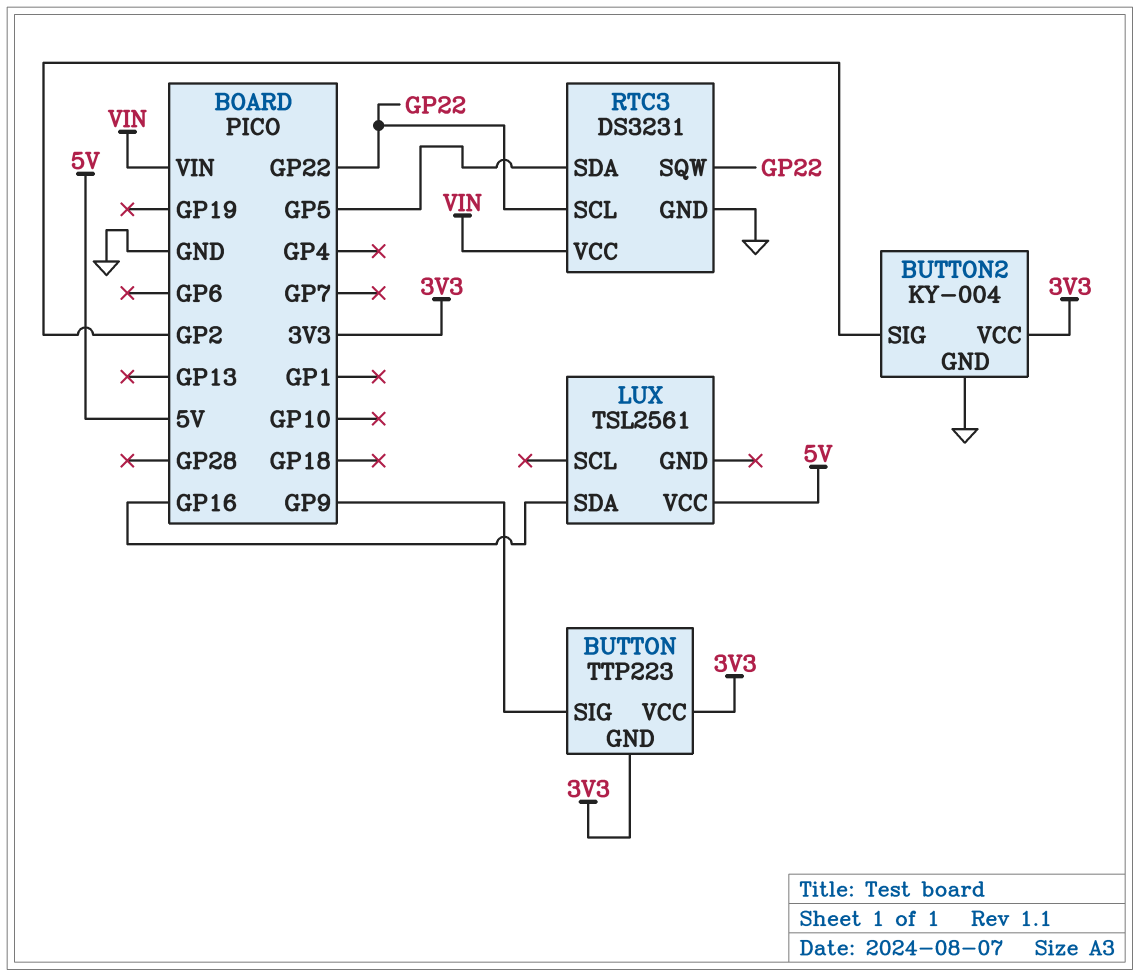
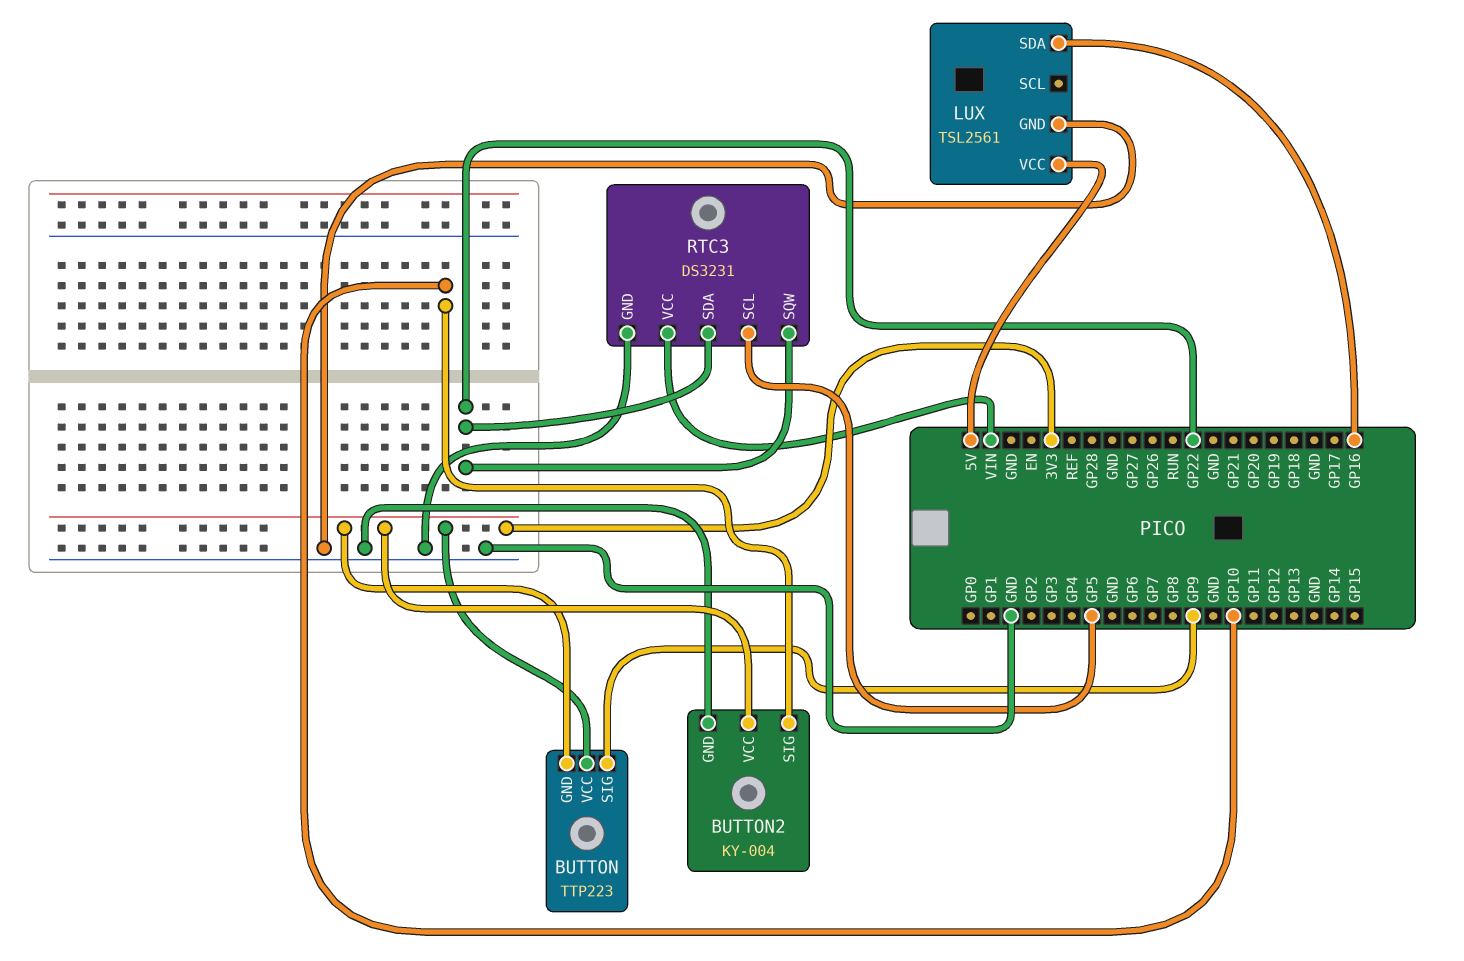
BUTTON2 pin SIG: GP2 -> GP10
LUX pin GND: none -> GND
RTC3 pin SCL: GP22 -> GP5
RTC3 pin SDA: GP5 -> GP22

